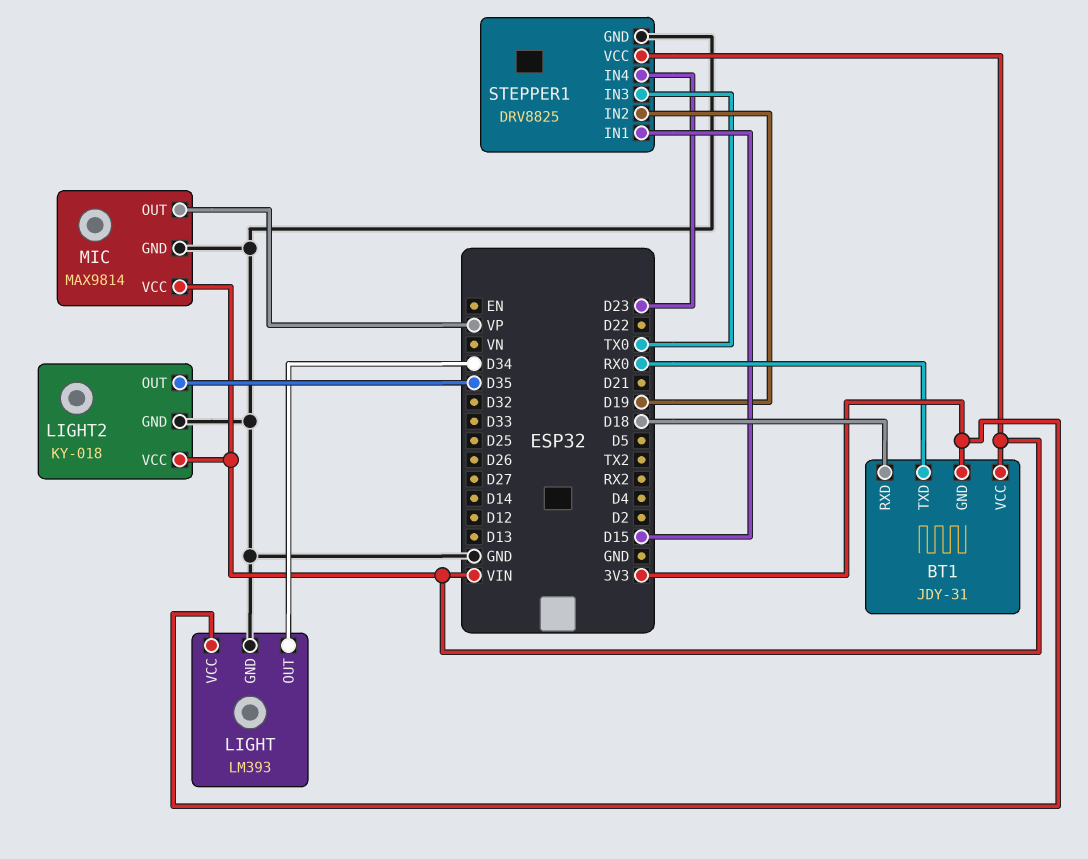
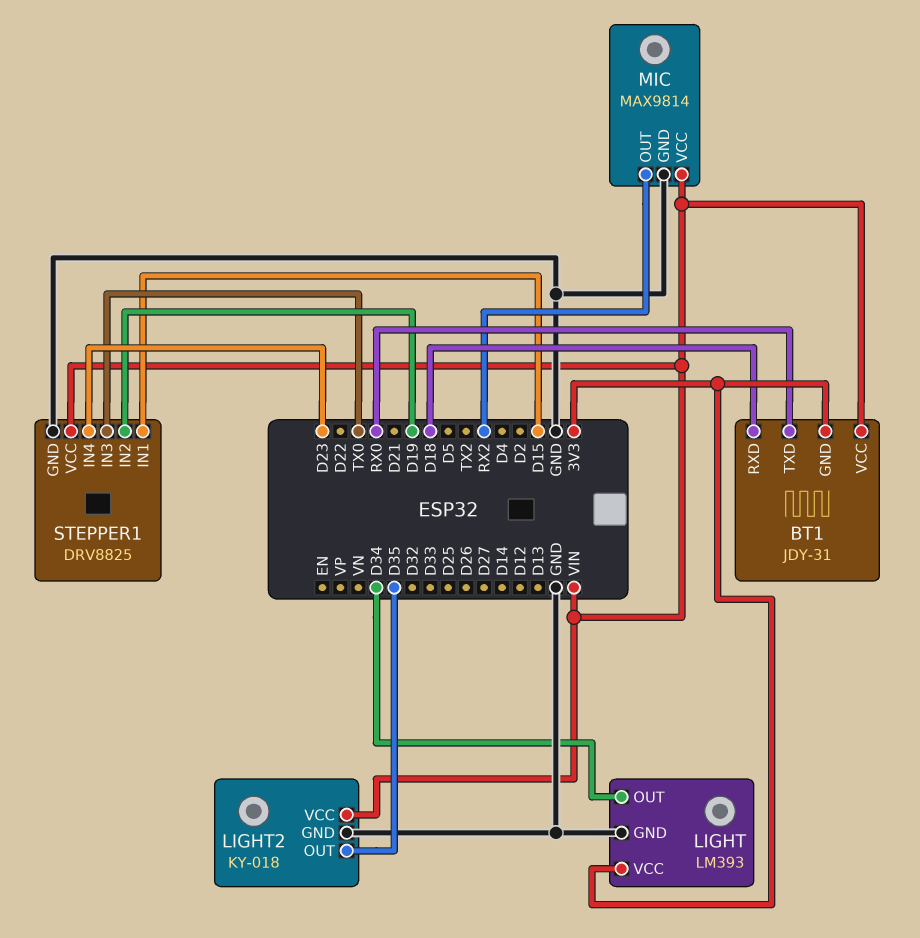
MIC pin OUT: VP -> RX2

